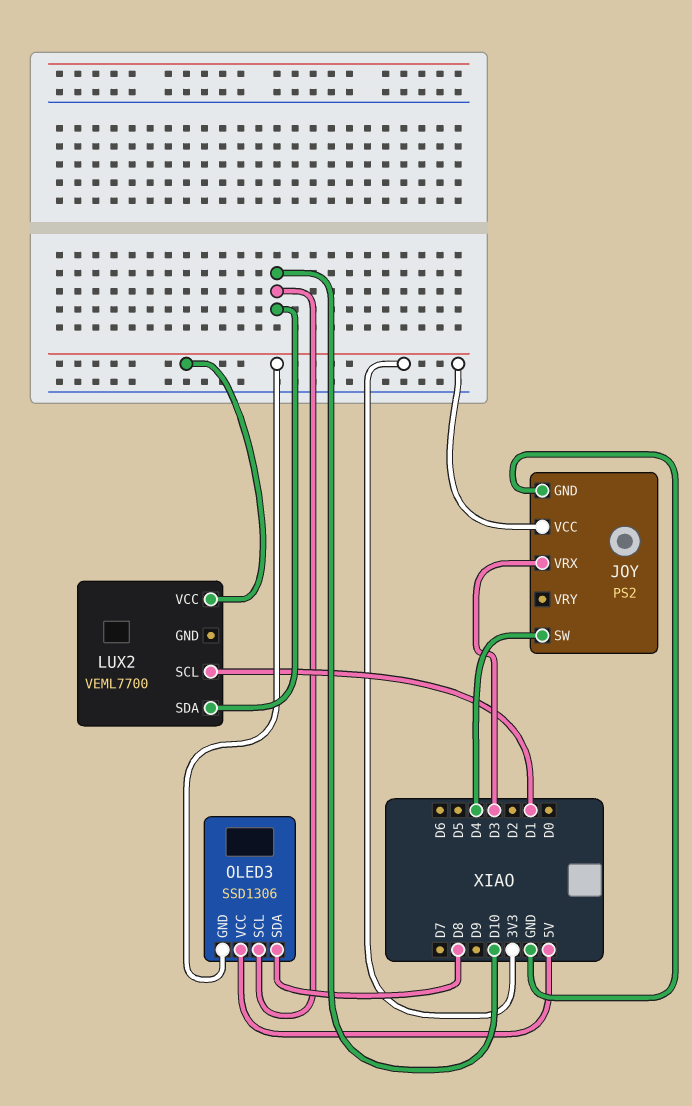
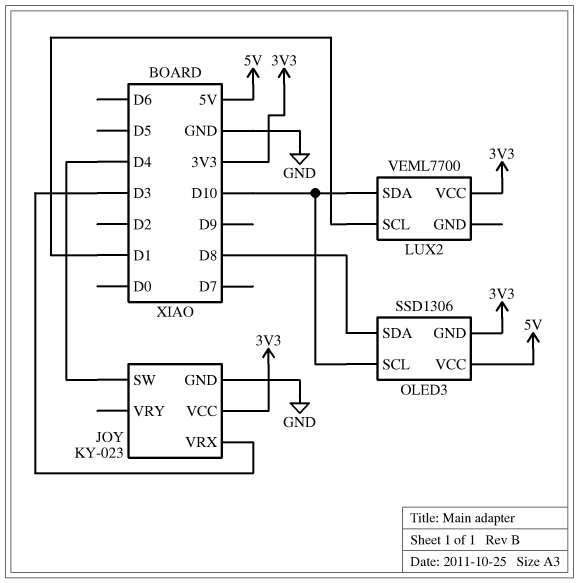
JOY: PS2 -> KY-023

